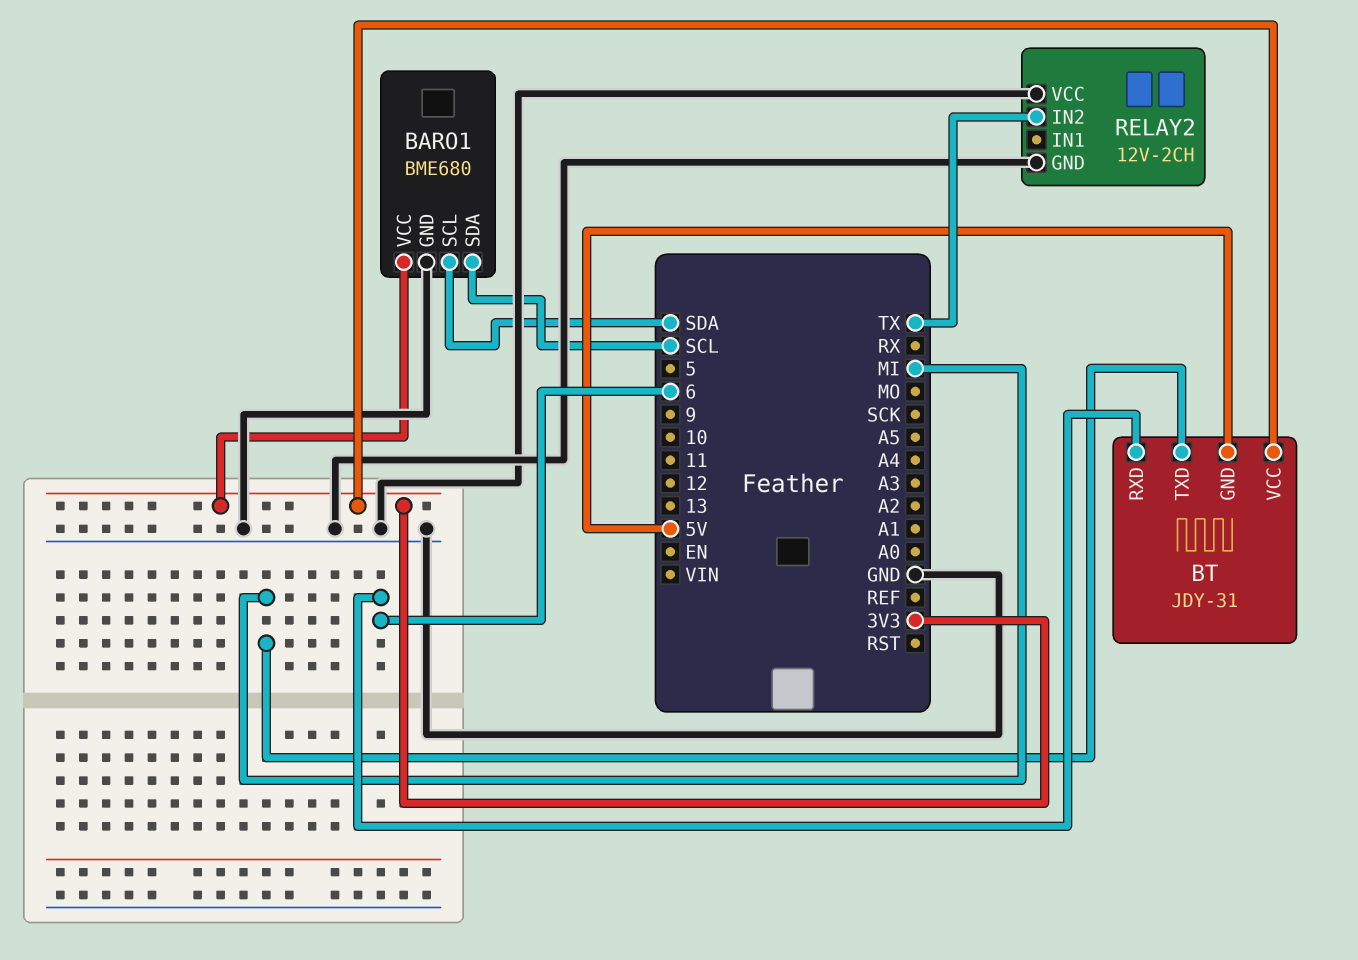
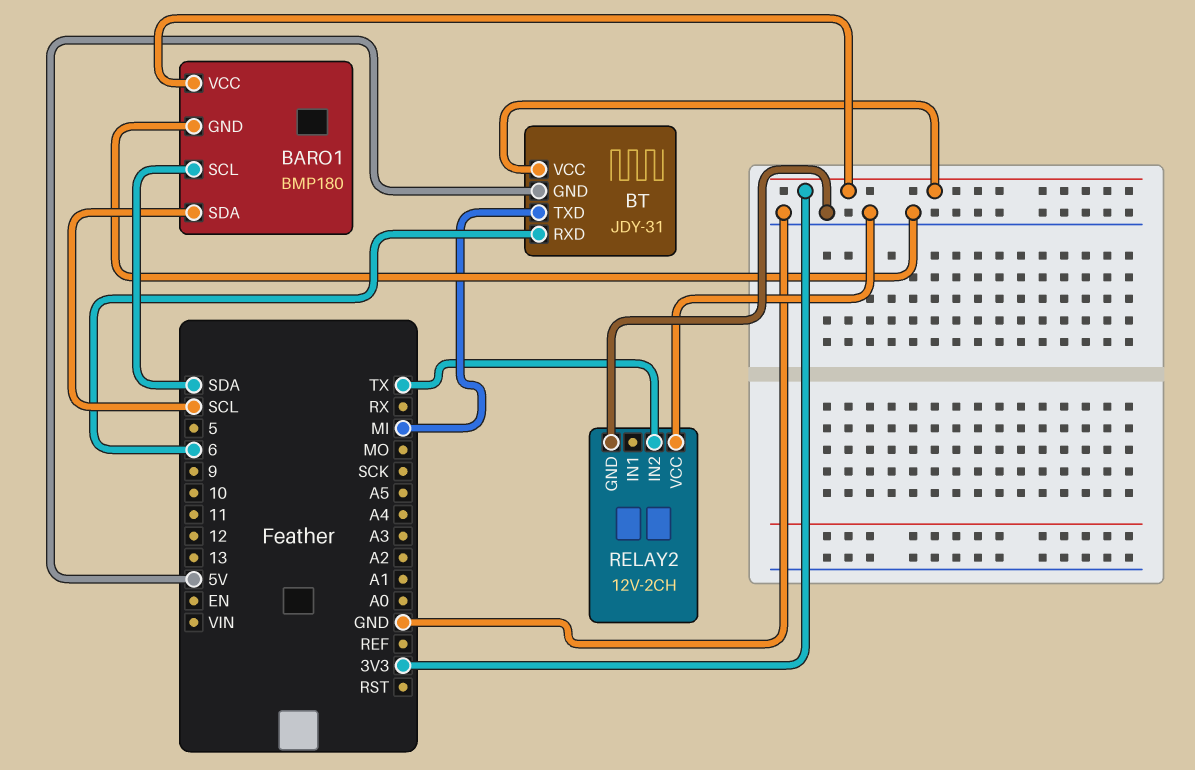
BARO1: BME680 -> BMP180

